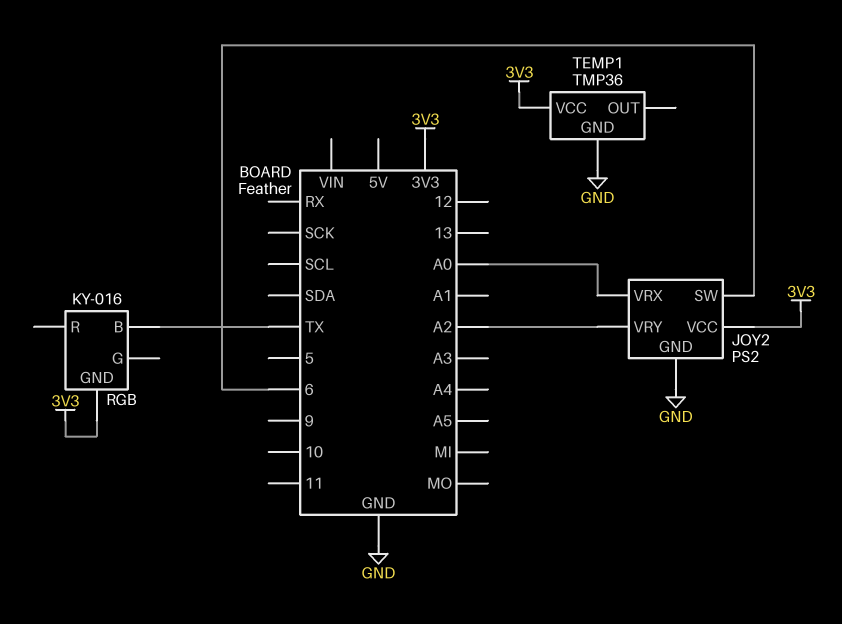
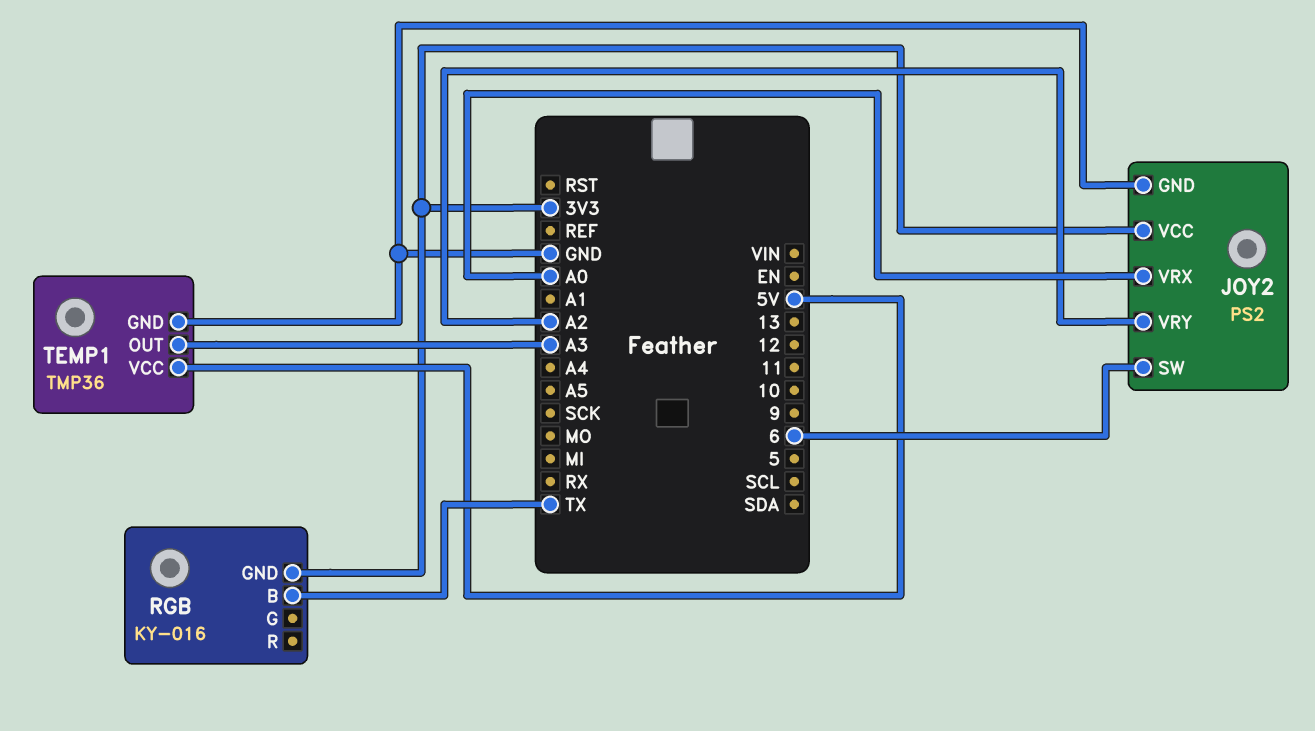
TEMP1 pin OUT: none -> A3
TEMP1 pin VCC: 3V3 -> 5V

